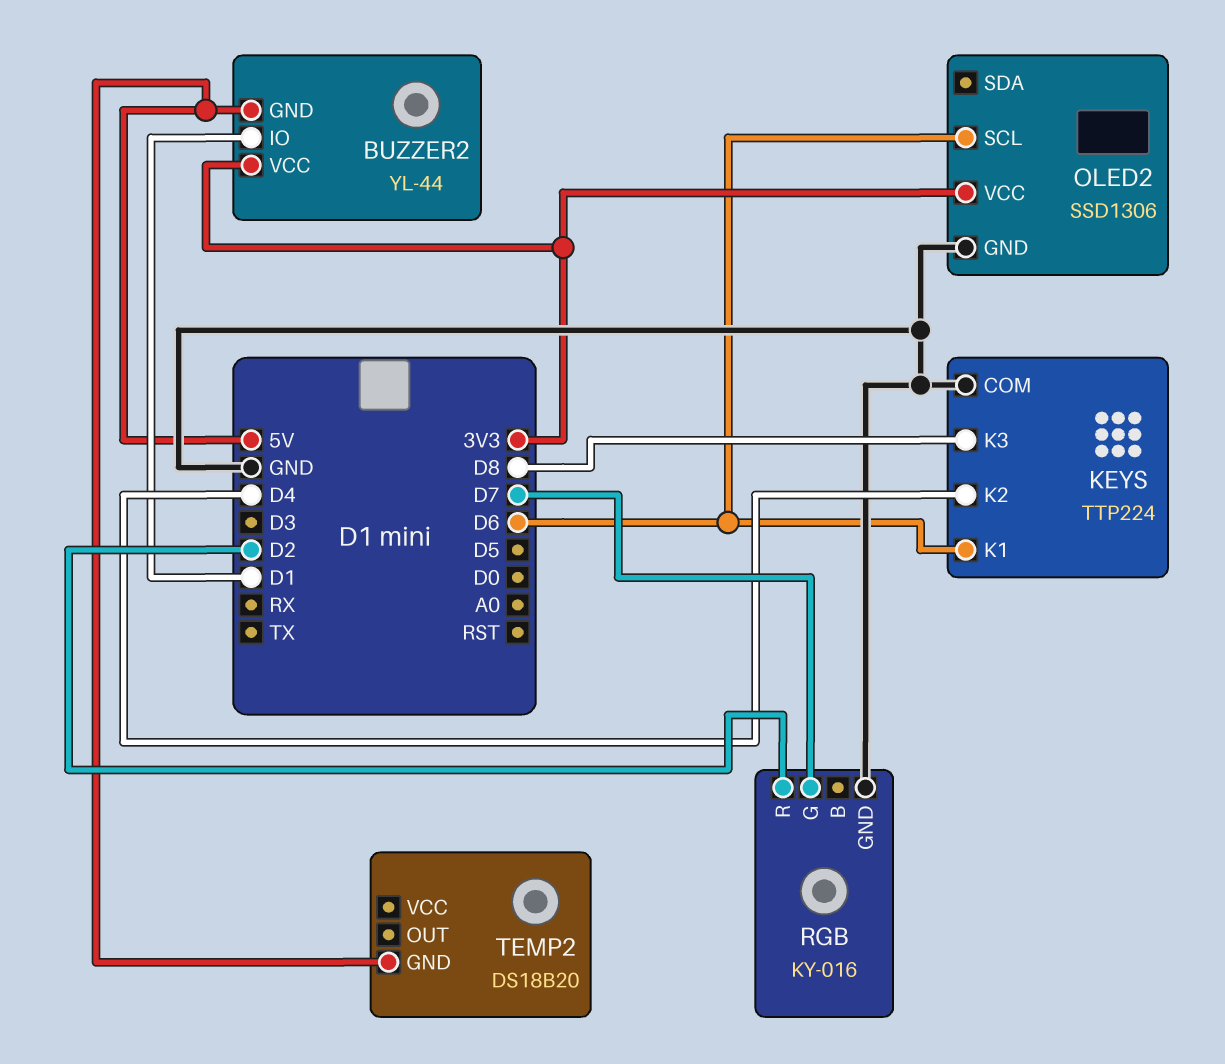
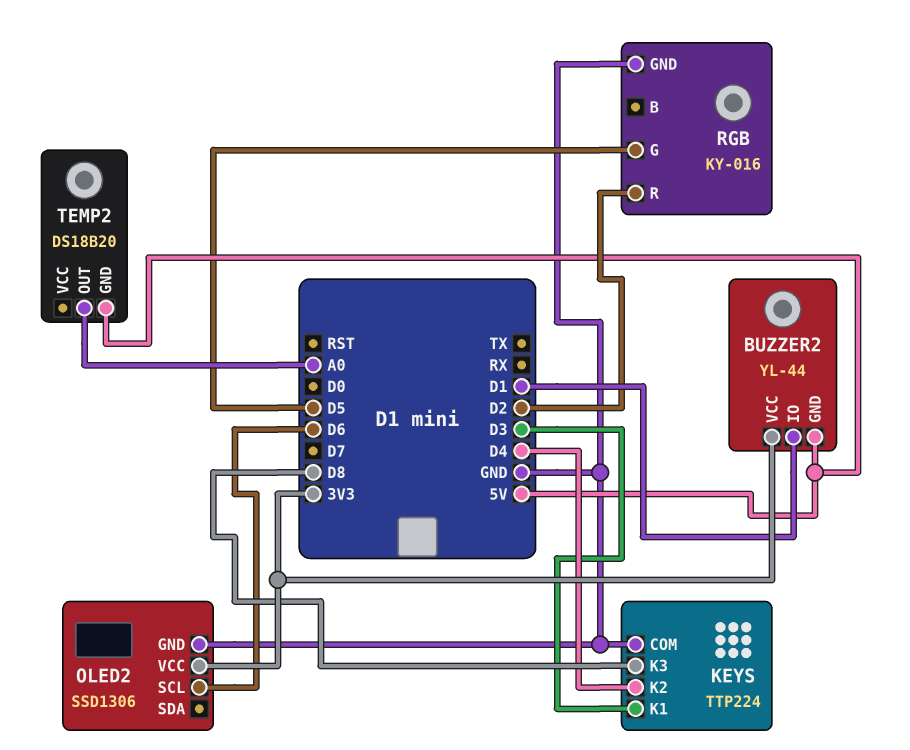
KEYS pin K1: D6 -> D3
RGB pin G: D7 -> D5
TEMP2 pin OUT: none -> A0

